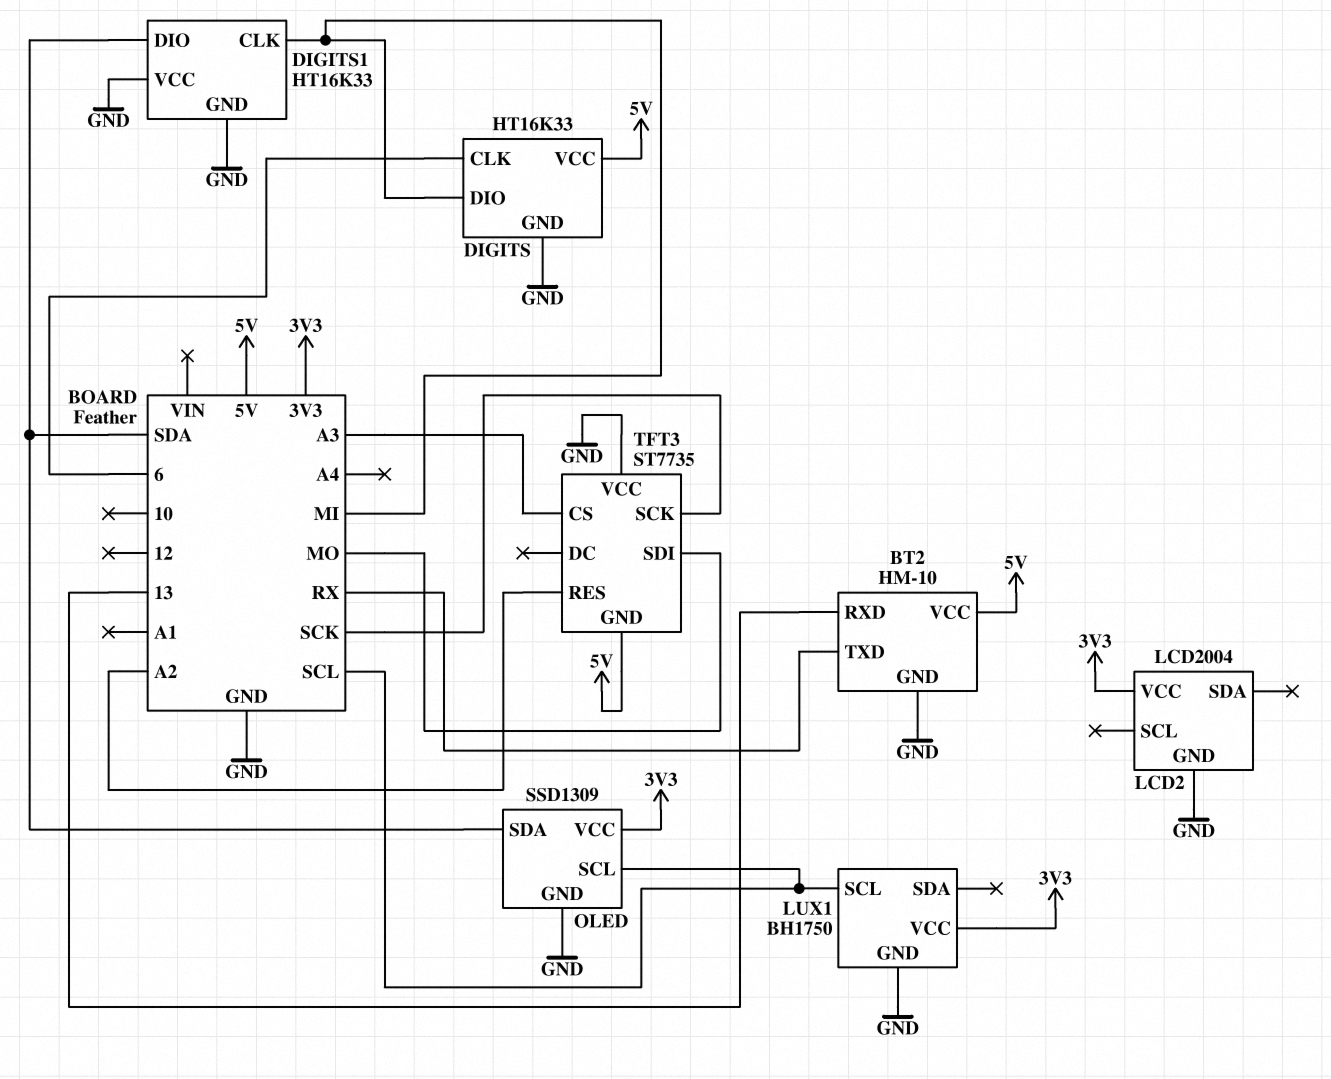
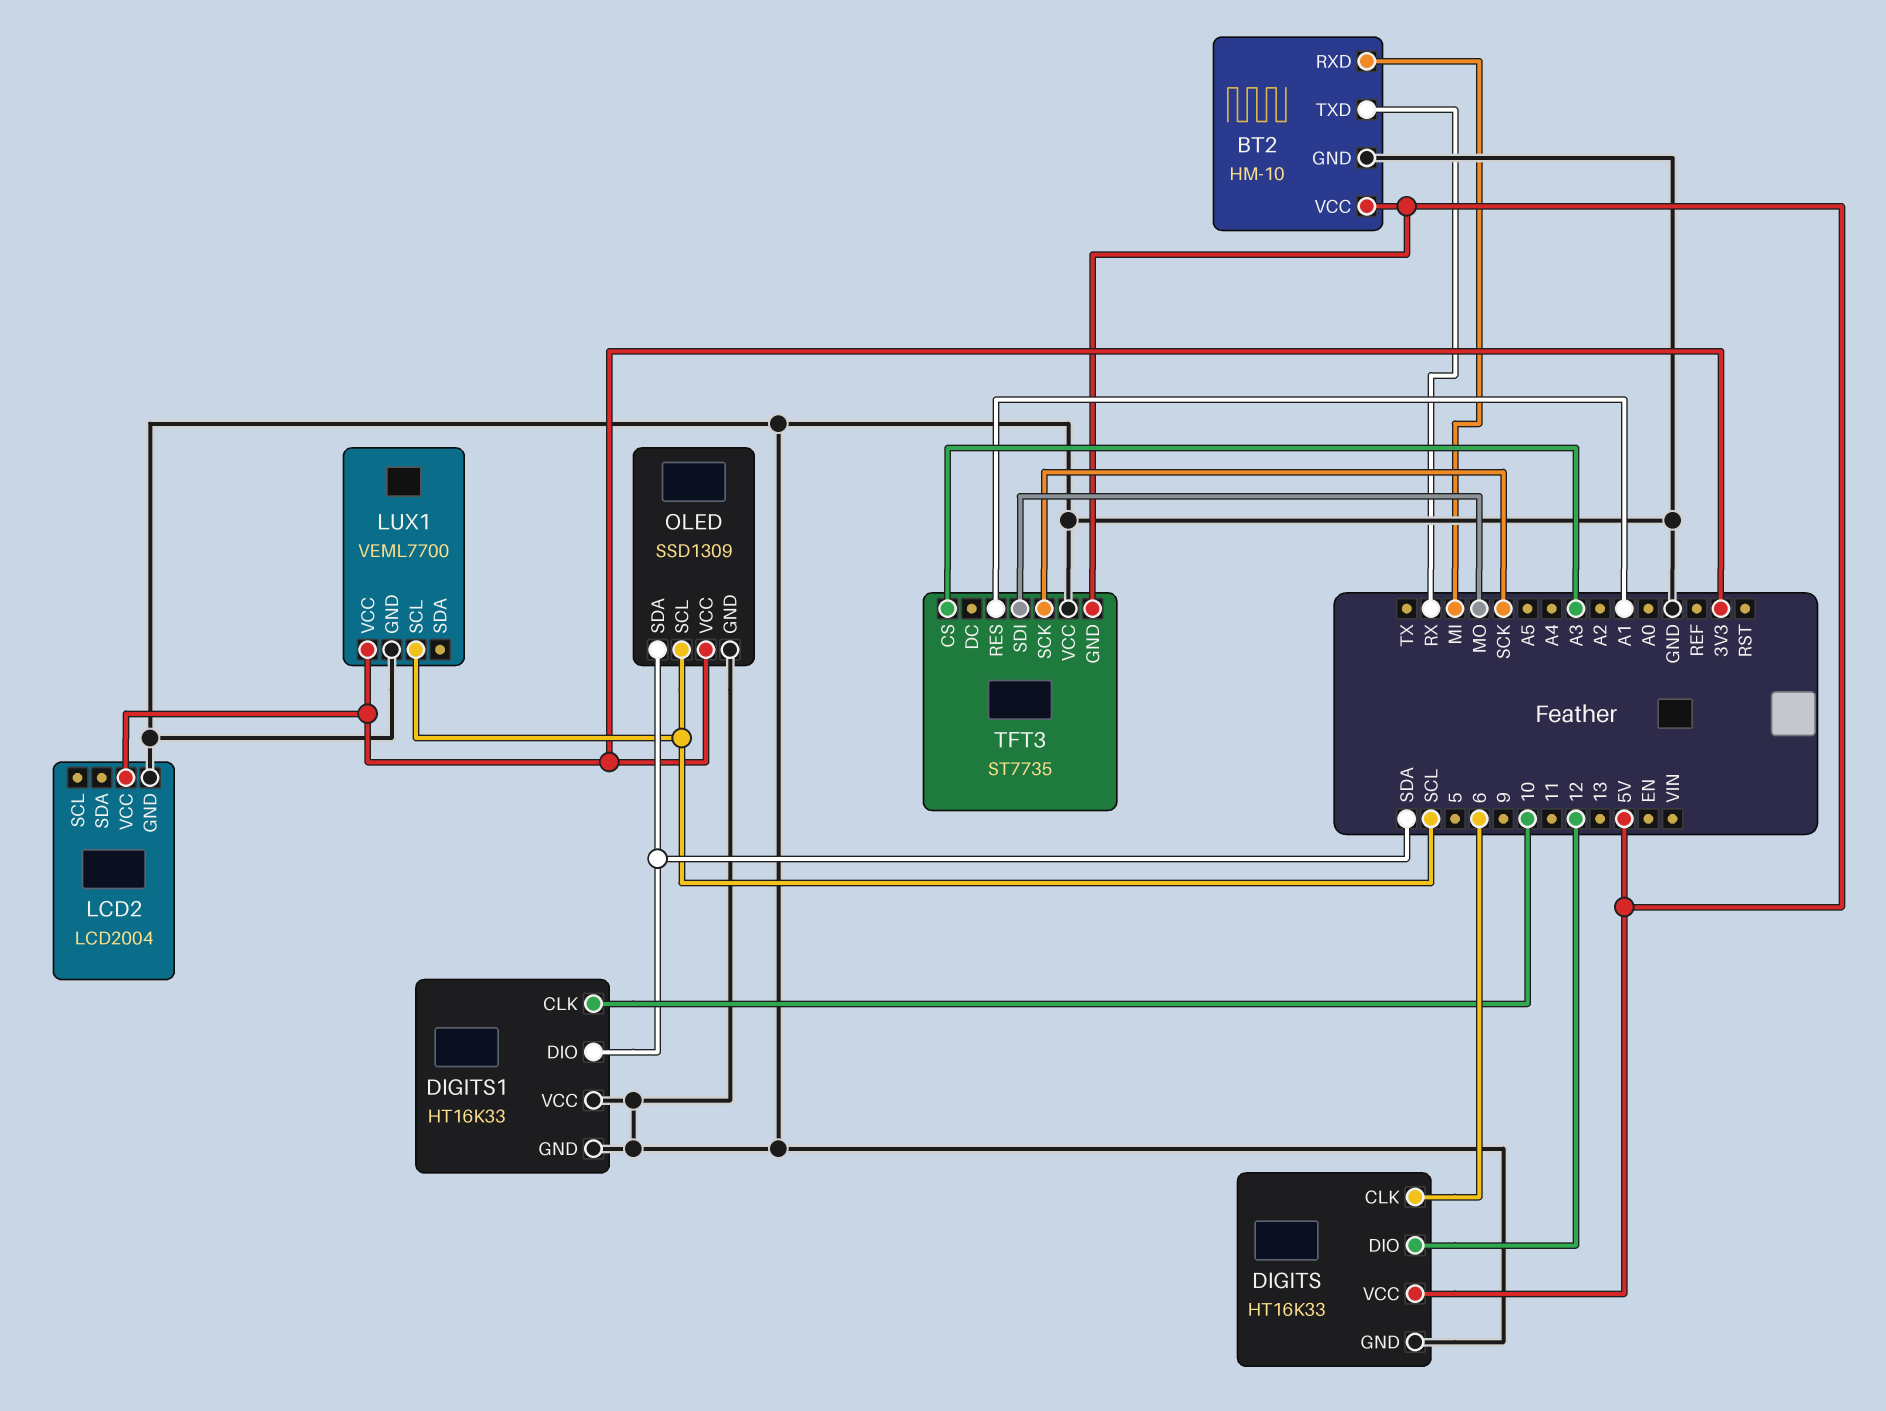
BT2 pin RXD: 13 -> MI
DIGITS pin DIO: MI -> 12
DIGITS1 pin CLK: MI -> 10
LUX1: BH1750 -> VEML7700
TFT3 pin RES: A2 -> A1

